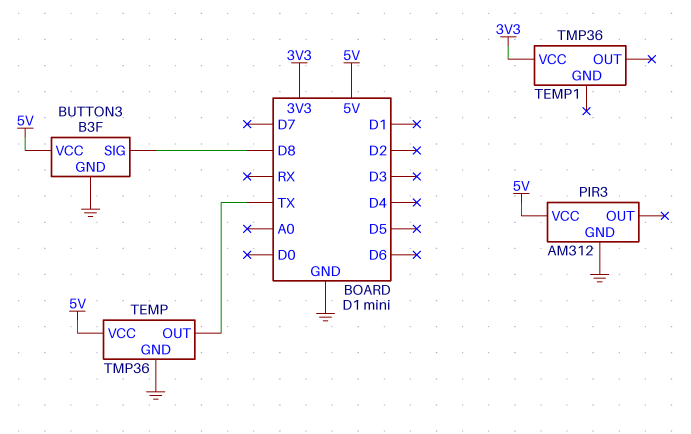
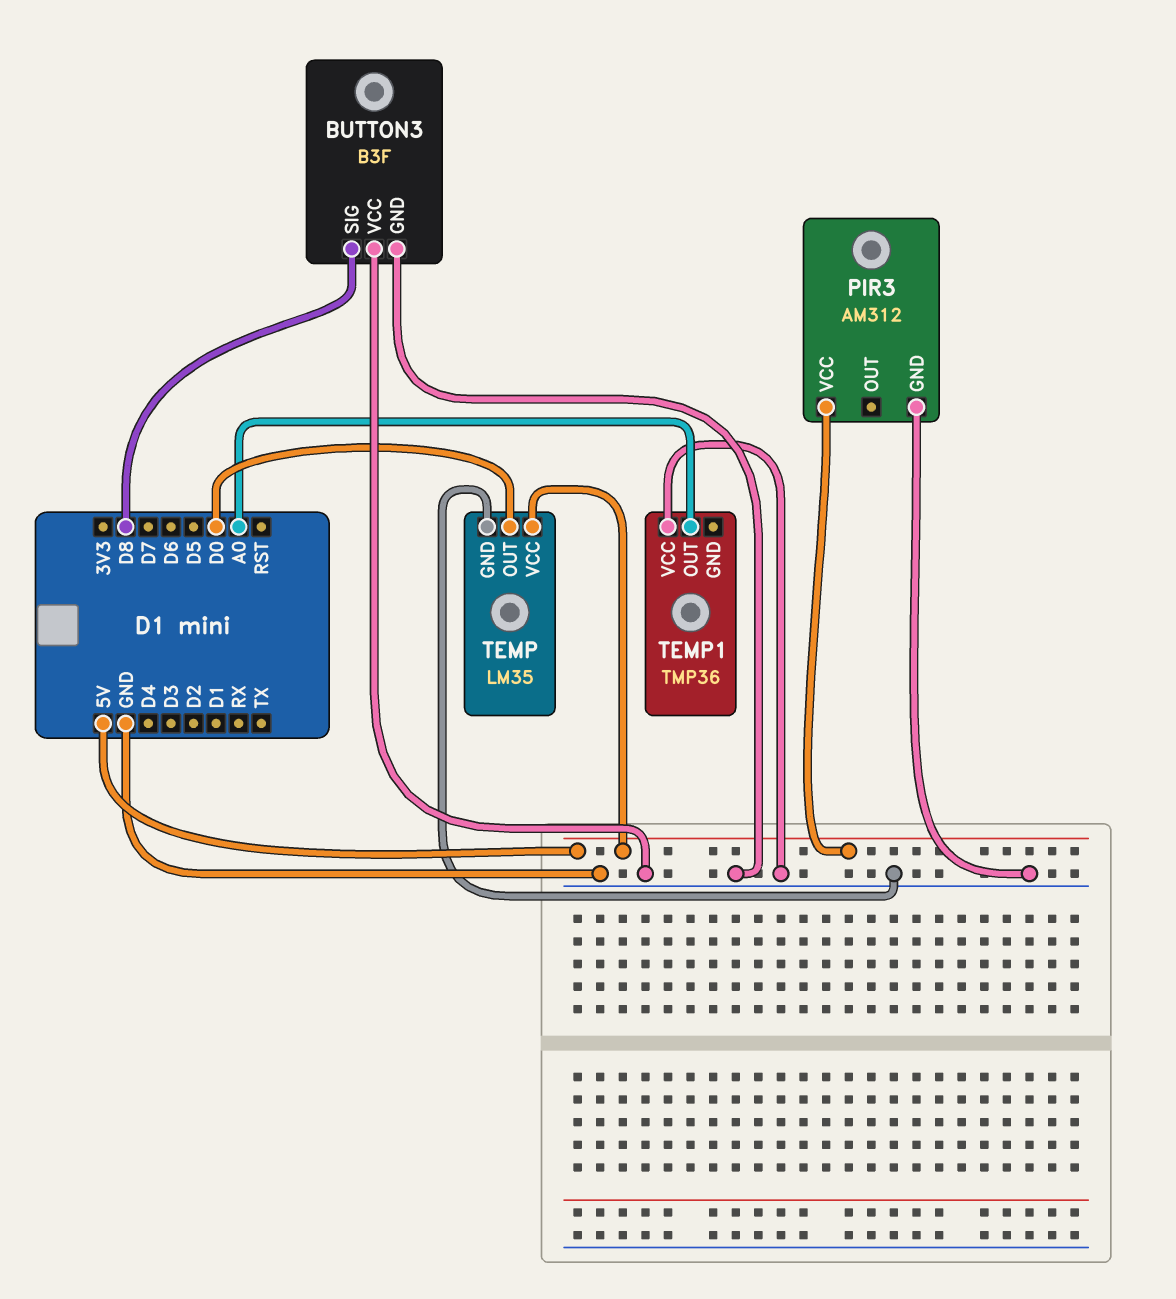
BUTTON3 pin VCC: 5V -> GND
TEMP: TMP36 -> LM35
TEMP pin OUT: TX -> D0
TEMP1 pin OUT: none -> A0
TEMP1 pin VCC: 3V3 -> GND

